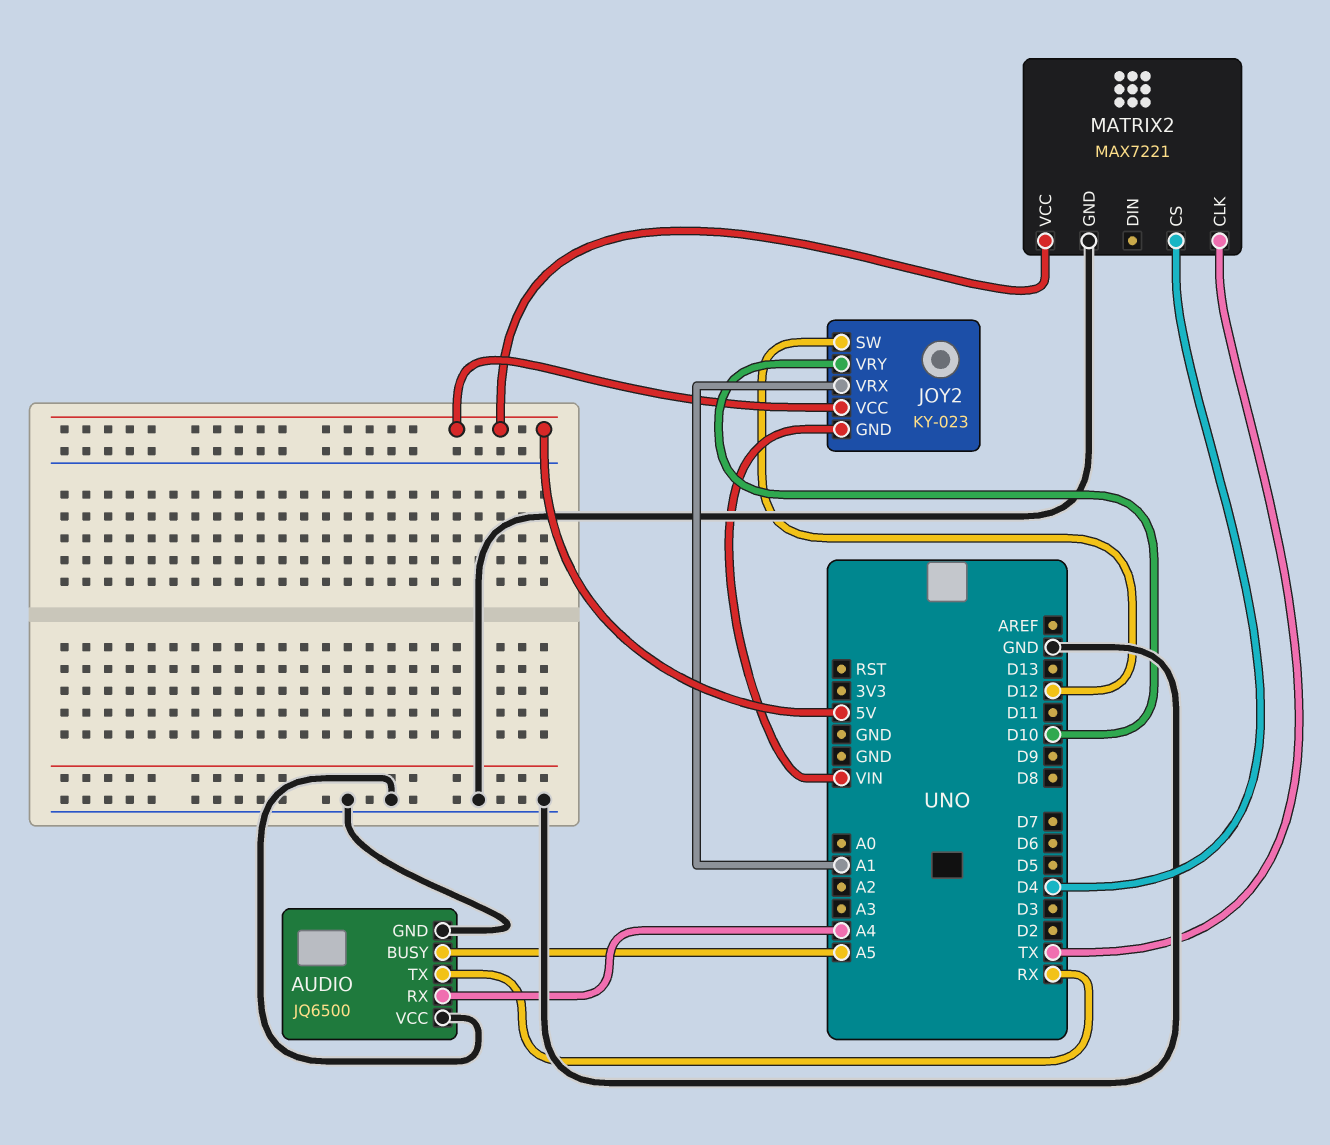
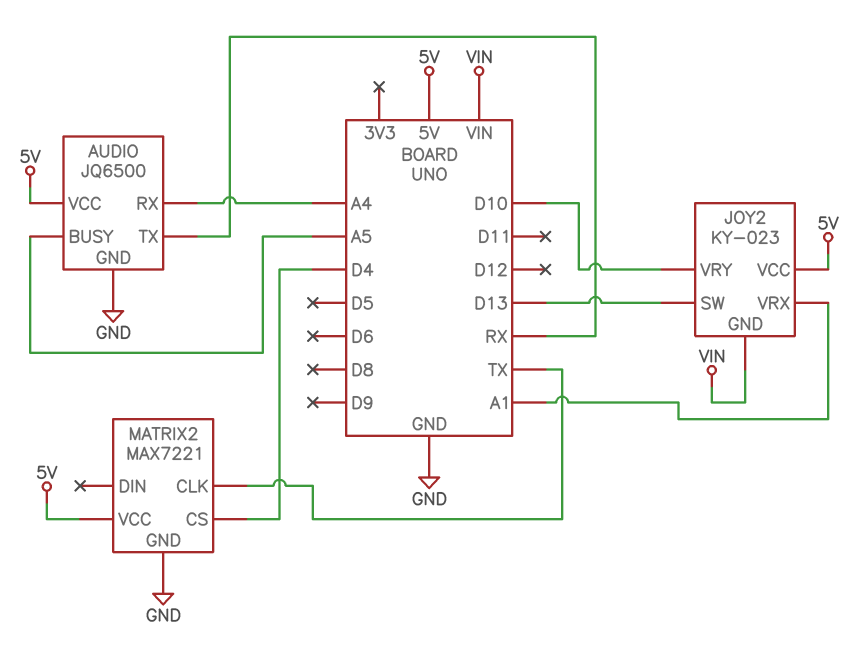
AUDIO pin VCC: GND -> 5V
JOY2 pin SW: D12 -> D13

